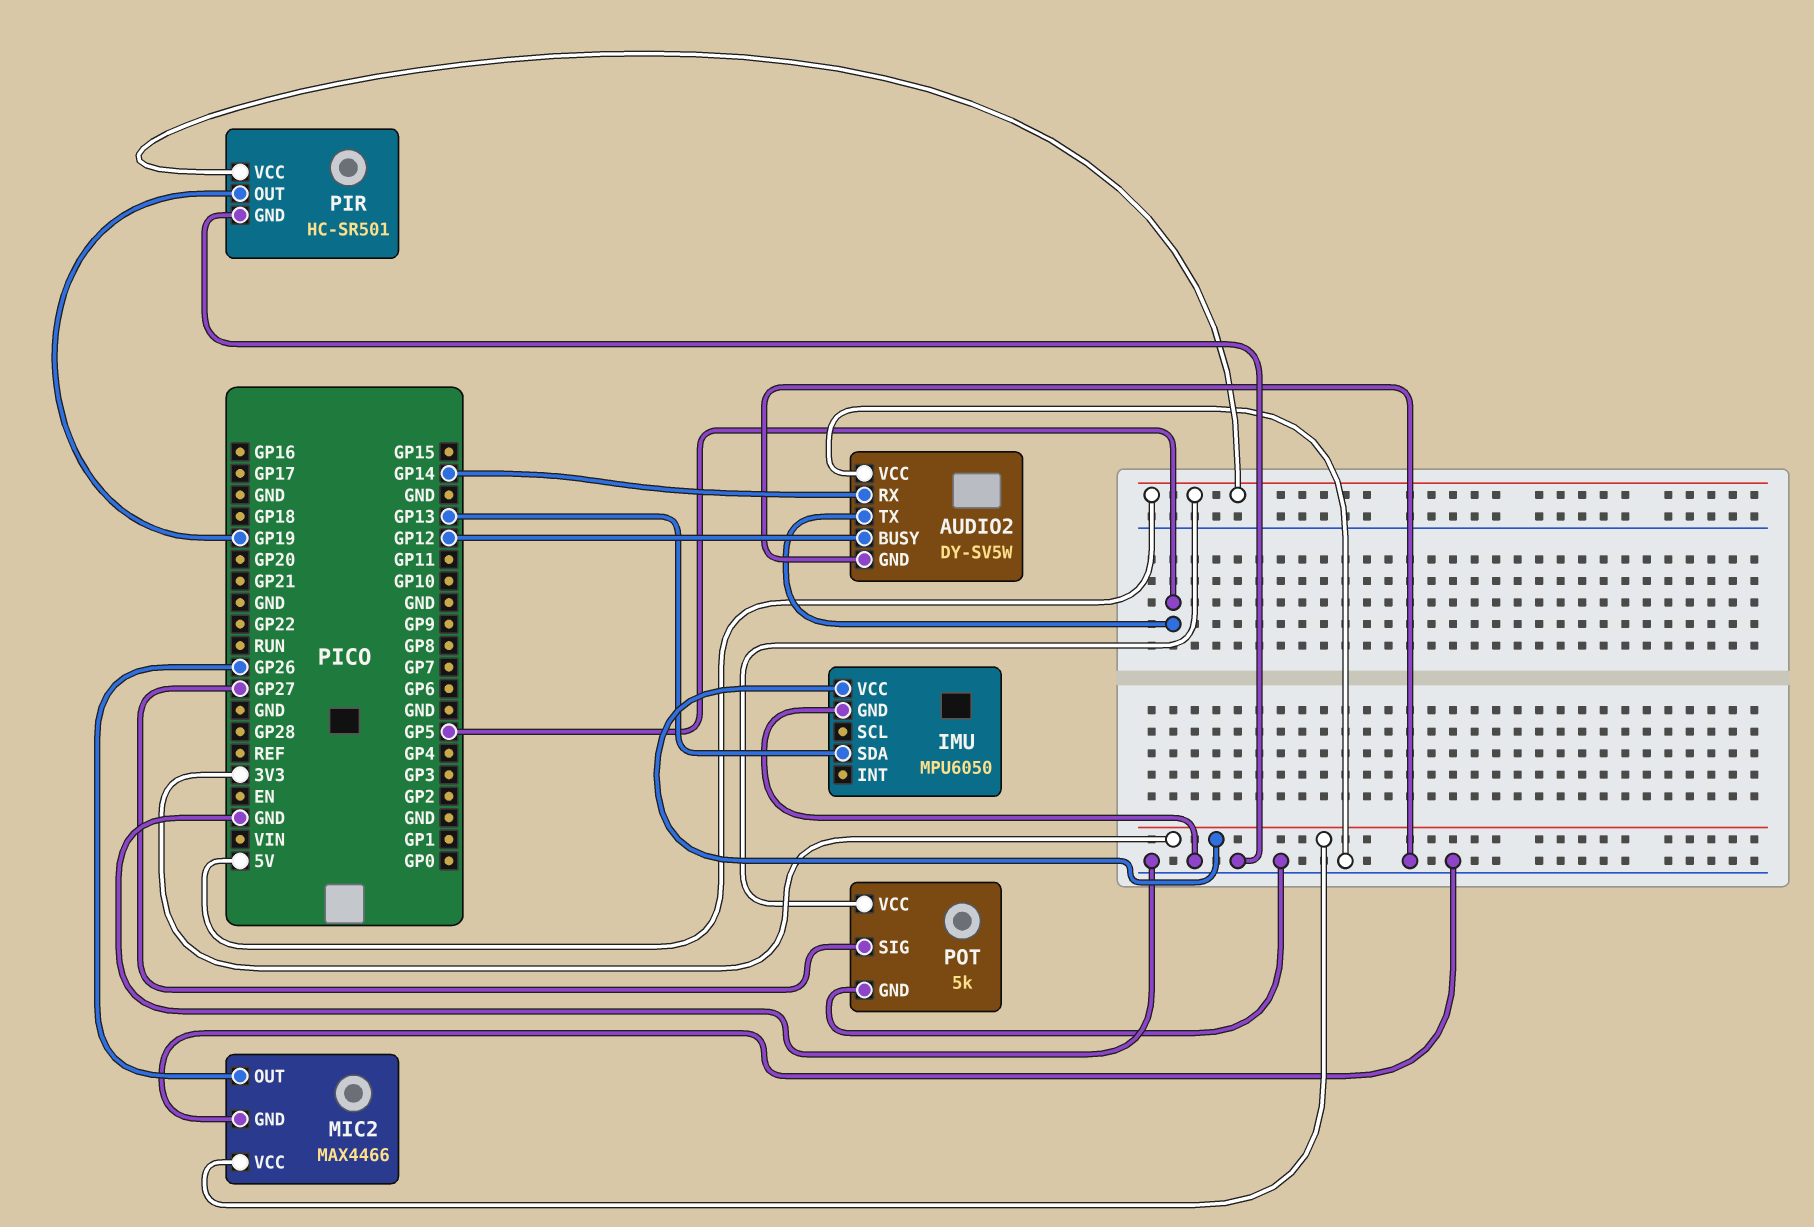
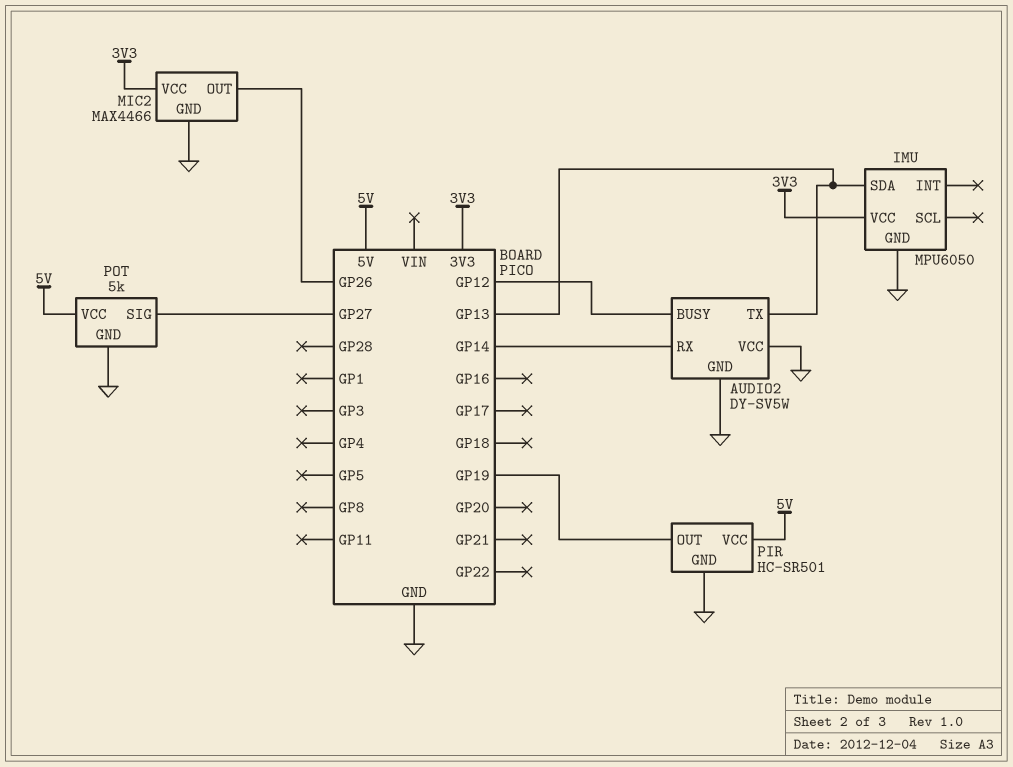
AUDIO2 pin TX: GP5 -> GP13

